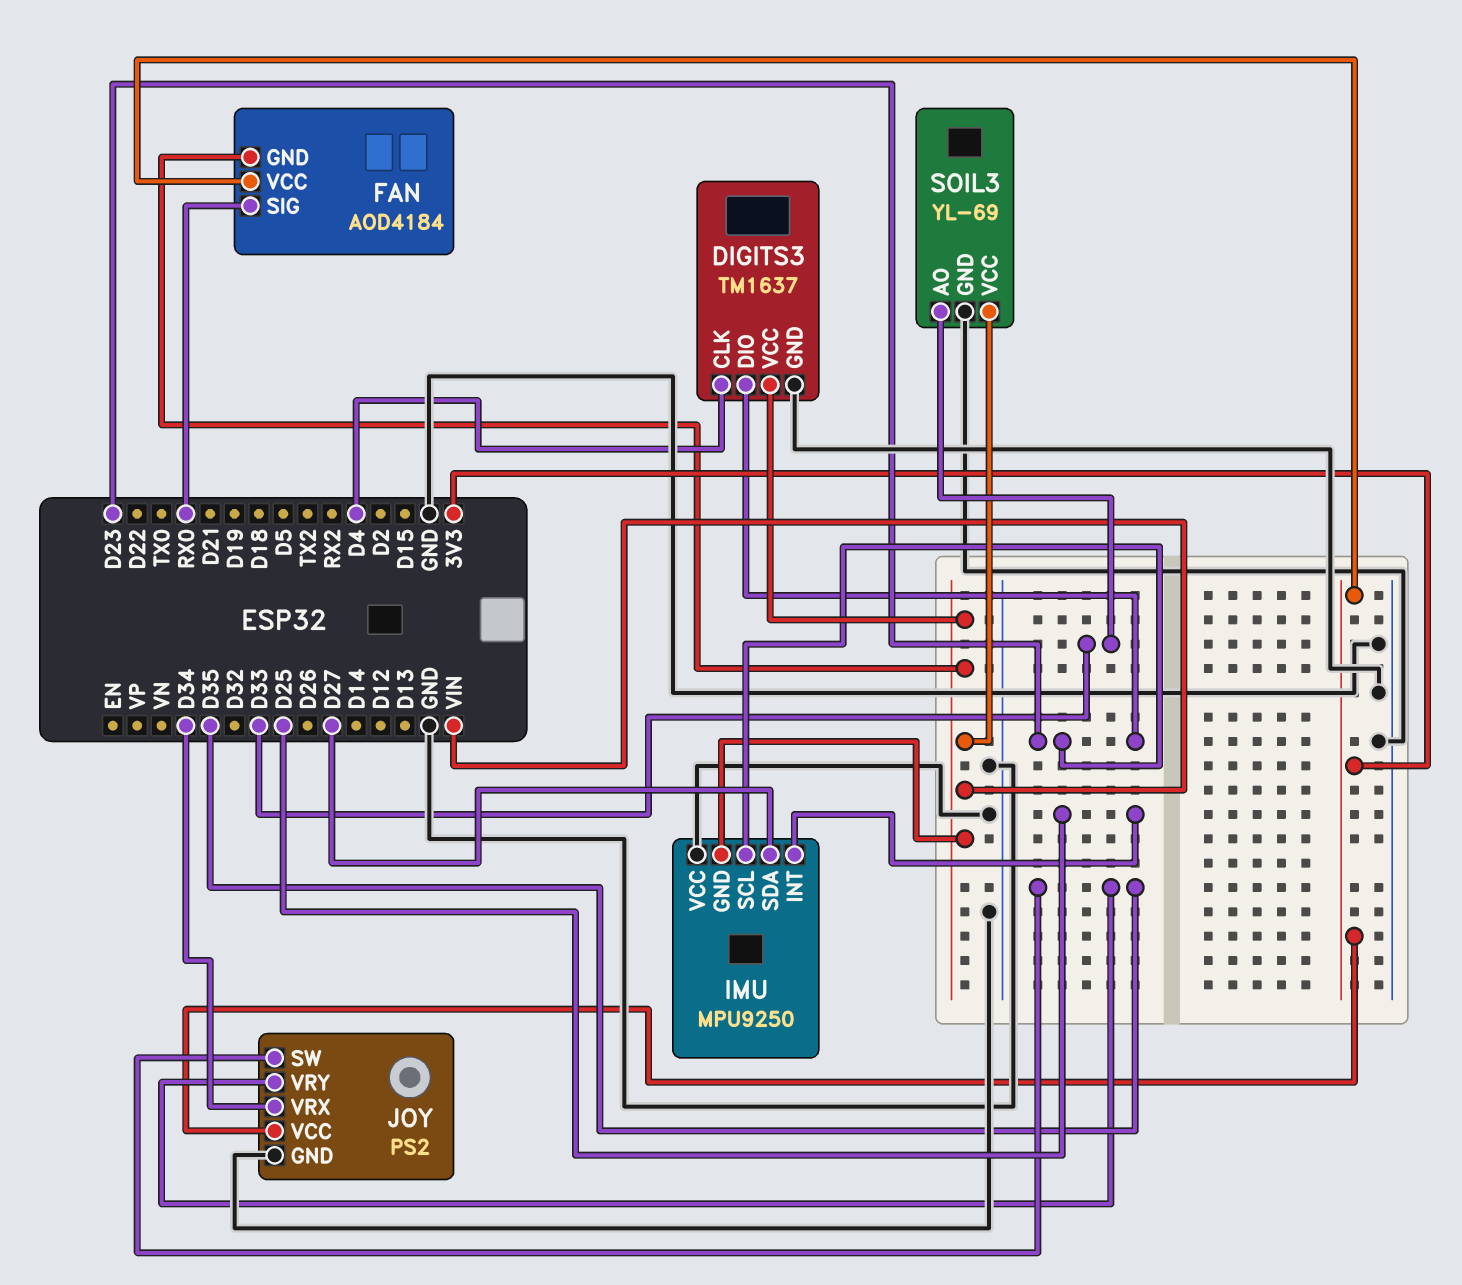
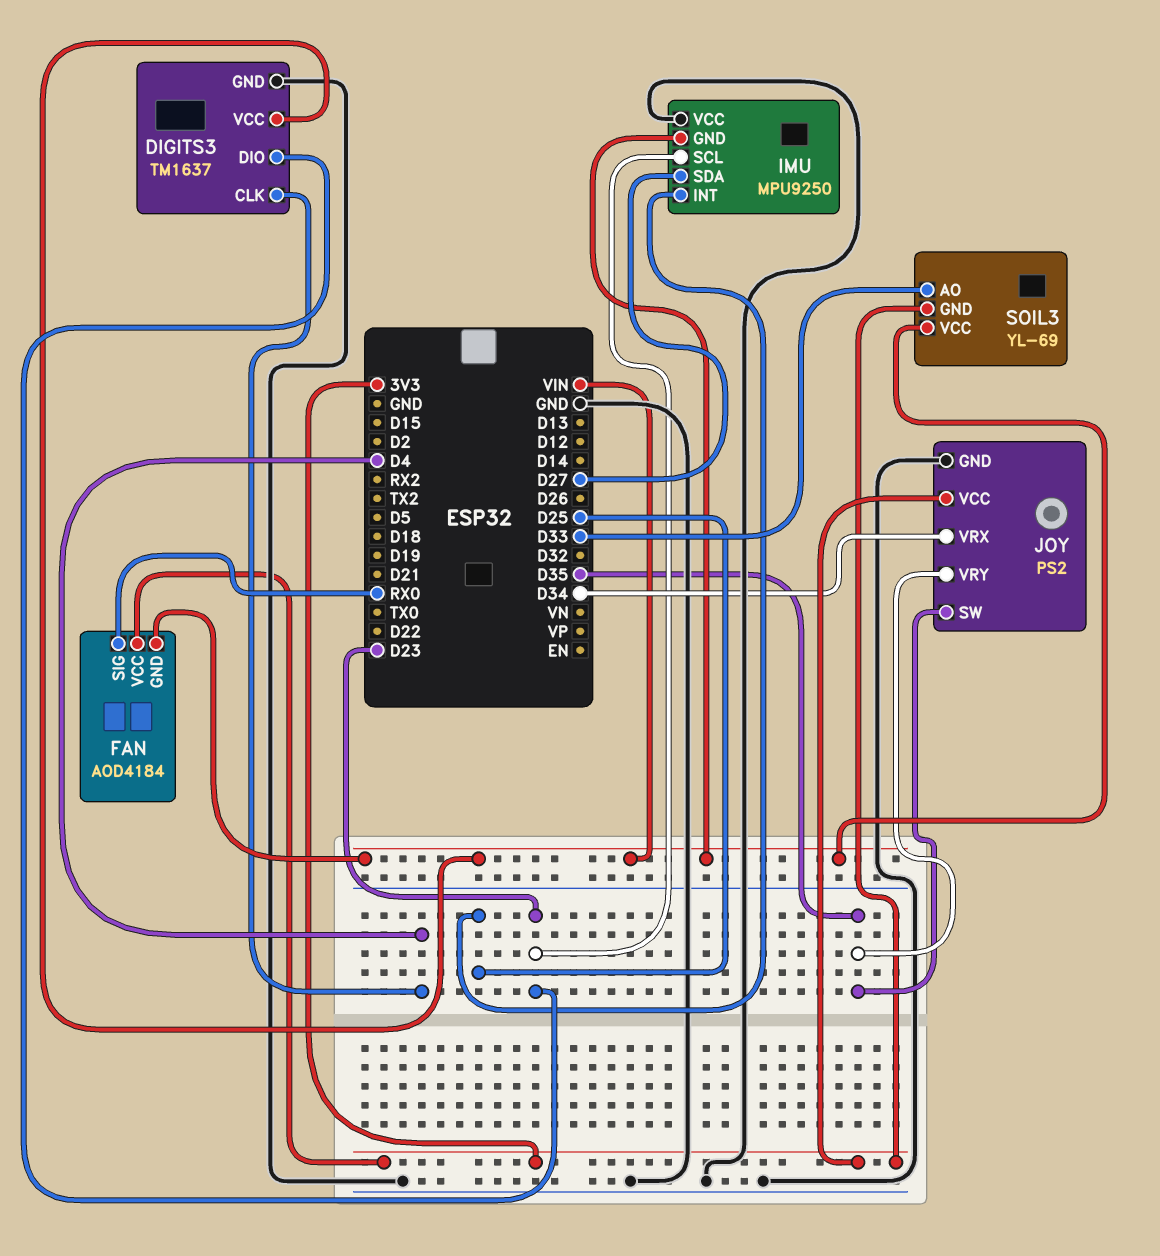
SOIL3 pin GND: GND -> 3V3

